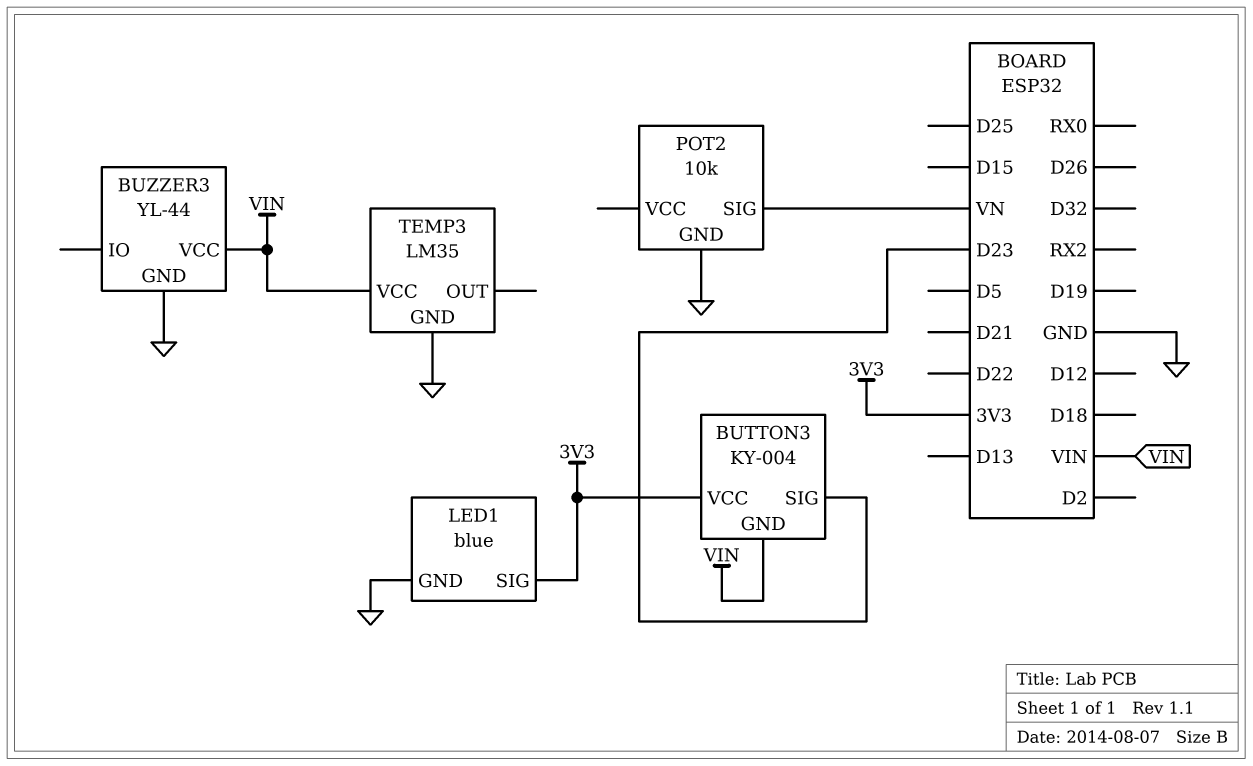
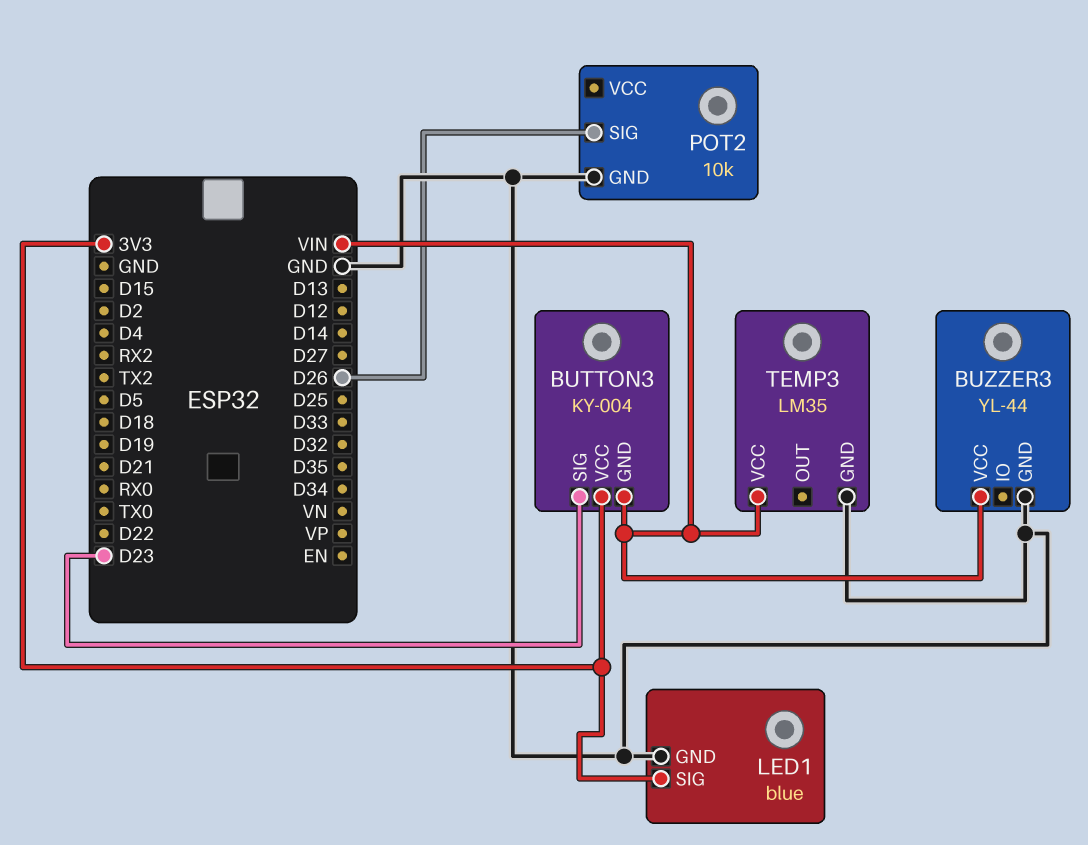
POT2 pin SIG: VN -> D26

